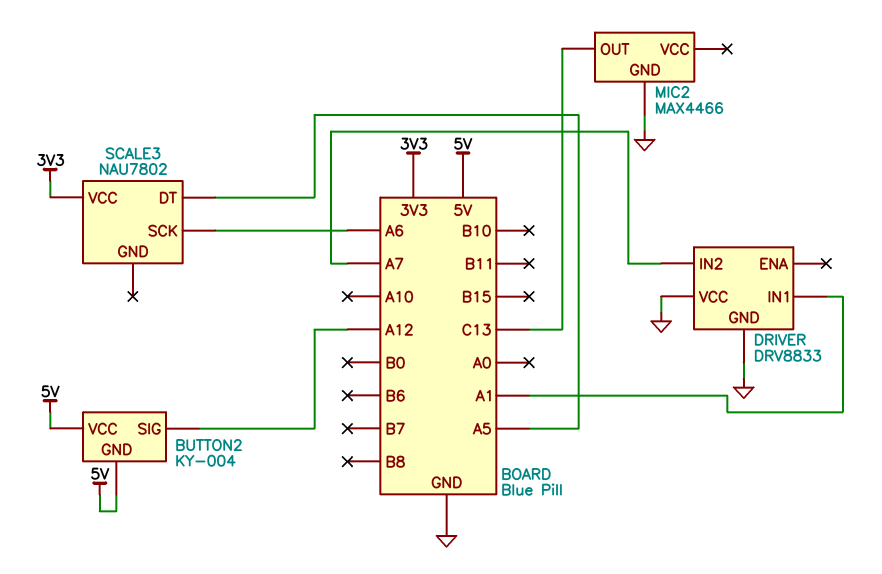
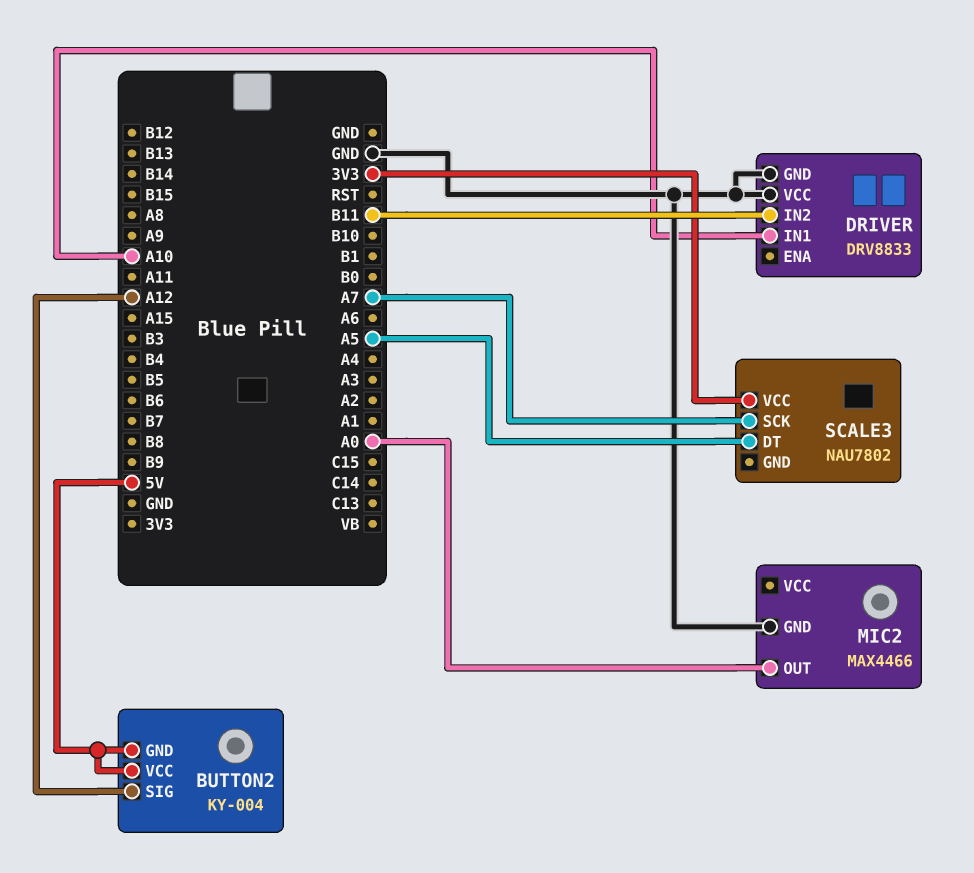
DRIVER pin IN1: A1 -> A10
DRIVER pin IN2: A7 -> B11
MIC2 pin OUT: C13 -> A0
SCALE3 pin SCK: A6 -> A7

